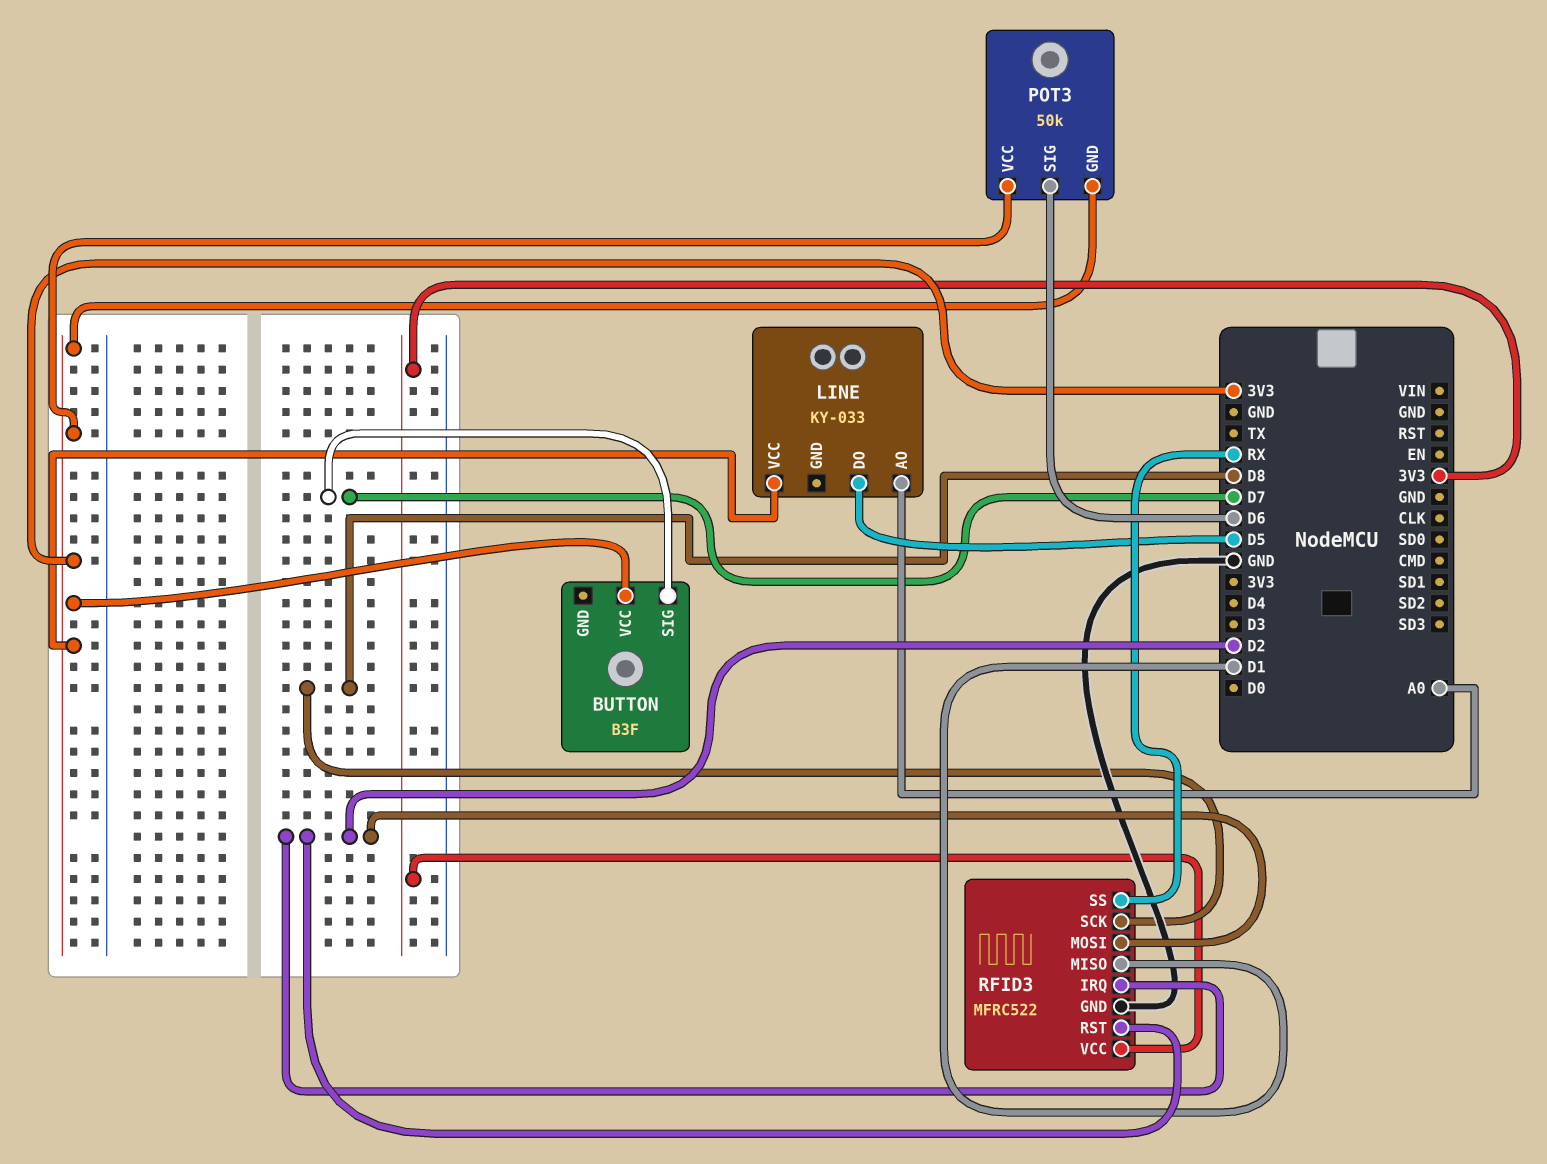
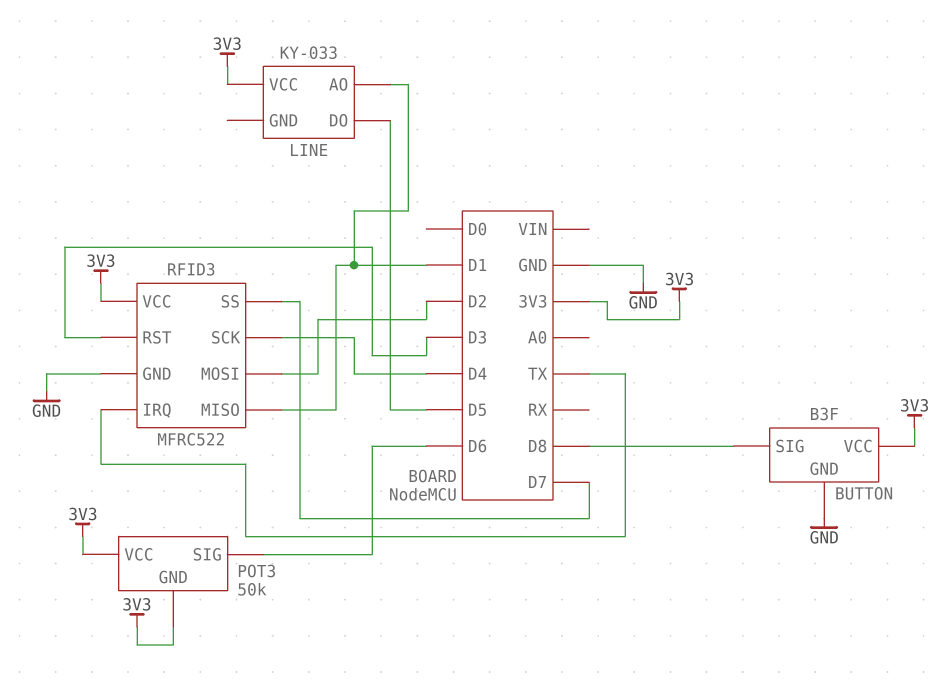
BUTTON pin GND: none -> GND
BUTTON pin SIG: D7 -> D8
LINE pin AO: A0 -> D1
RFID3 pin IRQ: D2 -> TX
RFID3 pin RST: D2 -> D3
RFID3 pin SCK: D8 -> D4
RFID3 pin SS: RX -> D7

